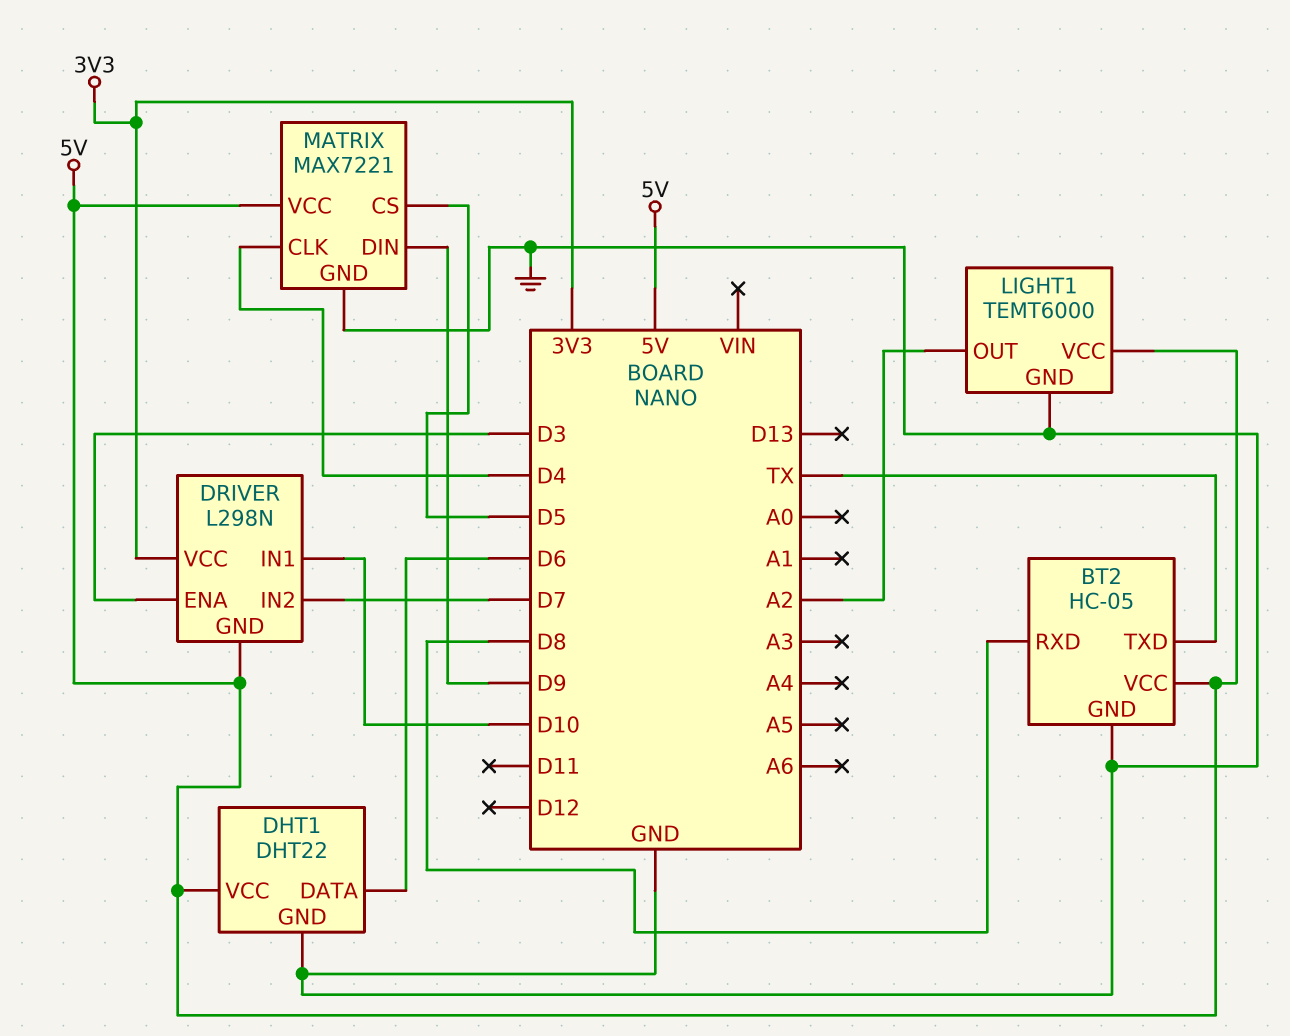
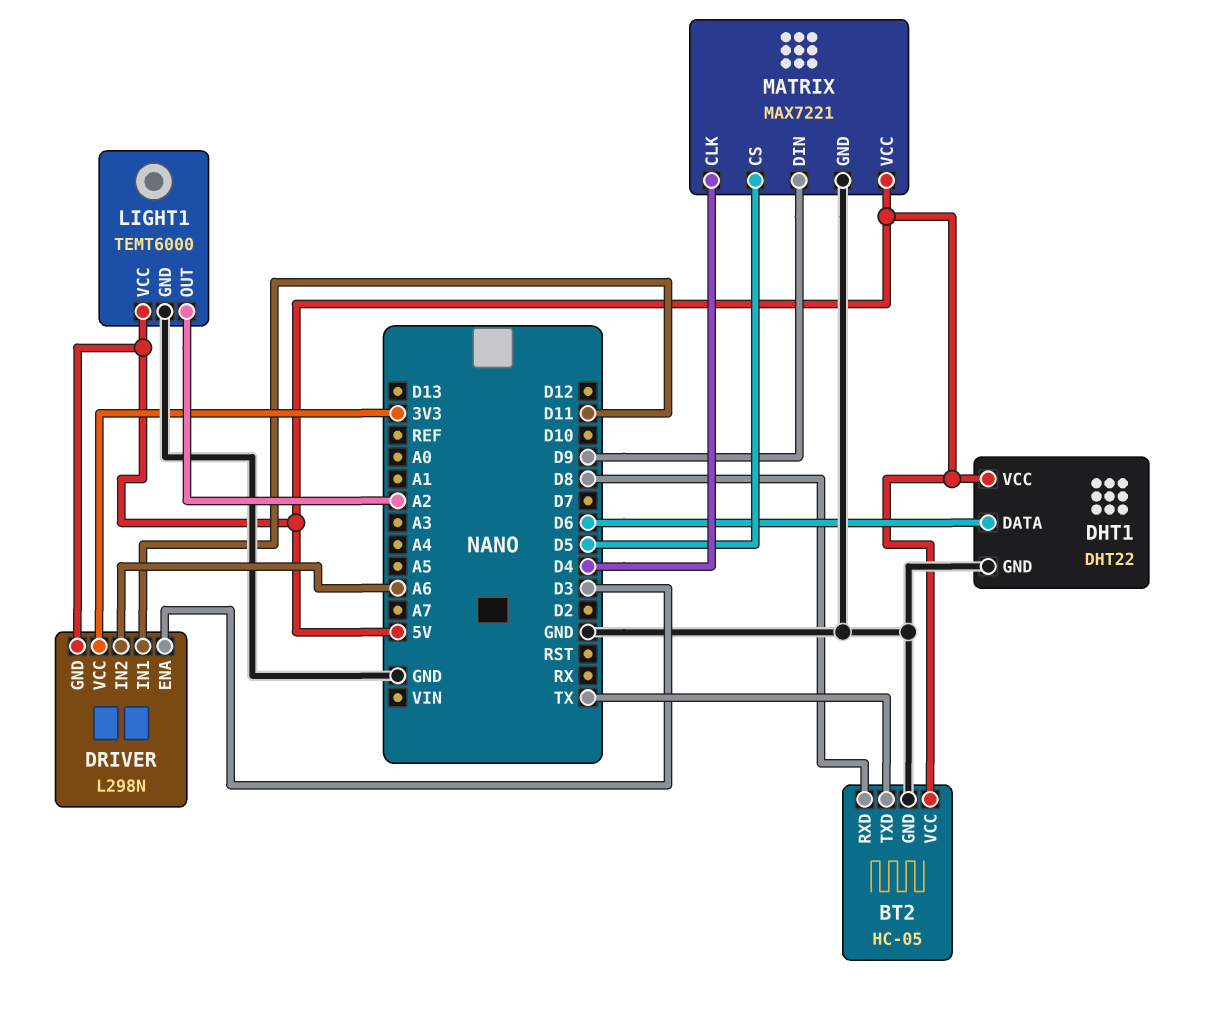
DRIVER pin IN1: D10 -> D11
DRIVER pin IN2: D7 -> A6

